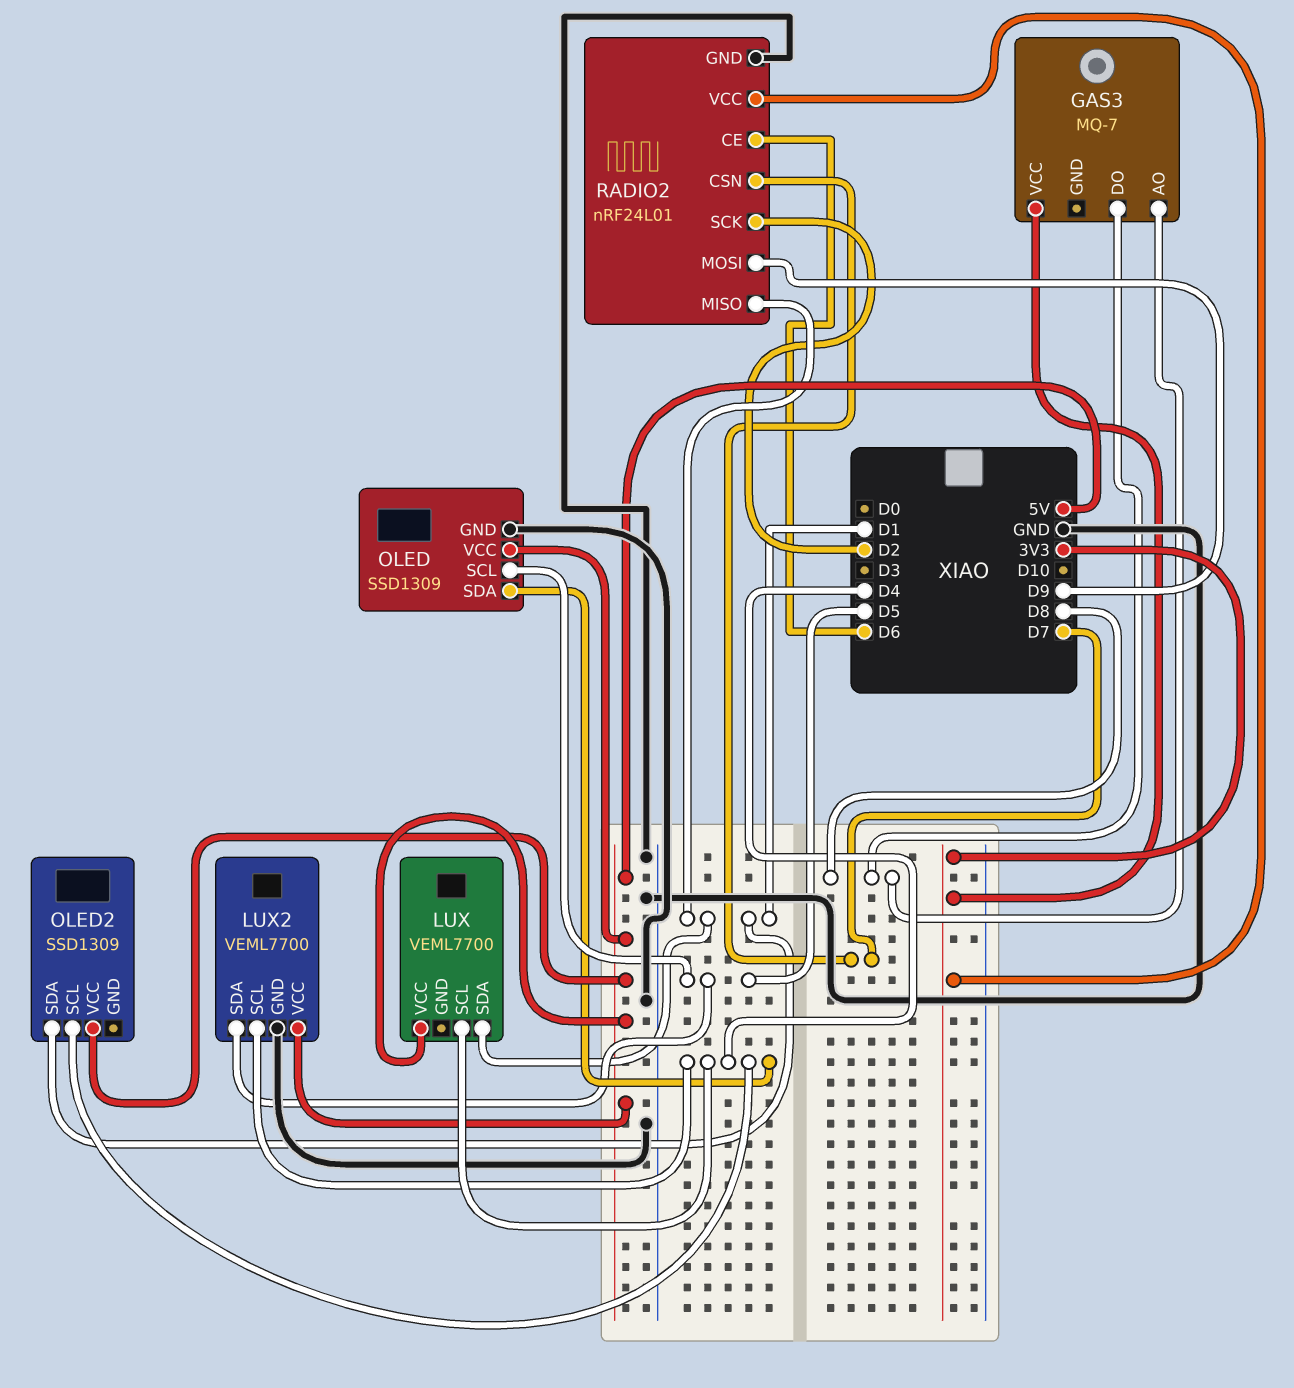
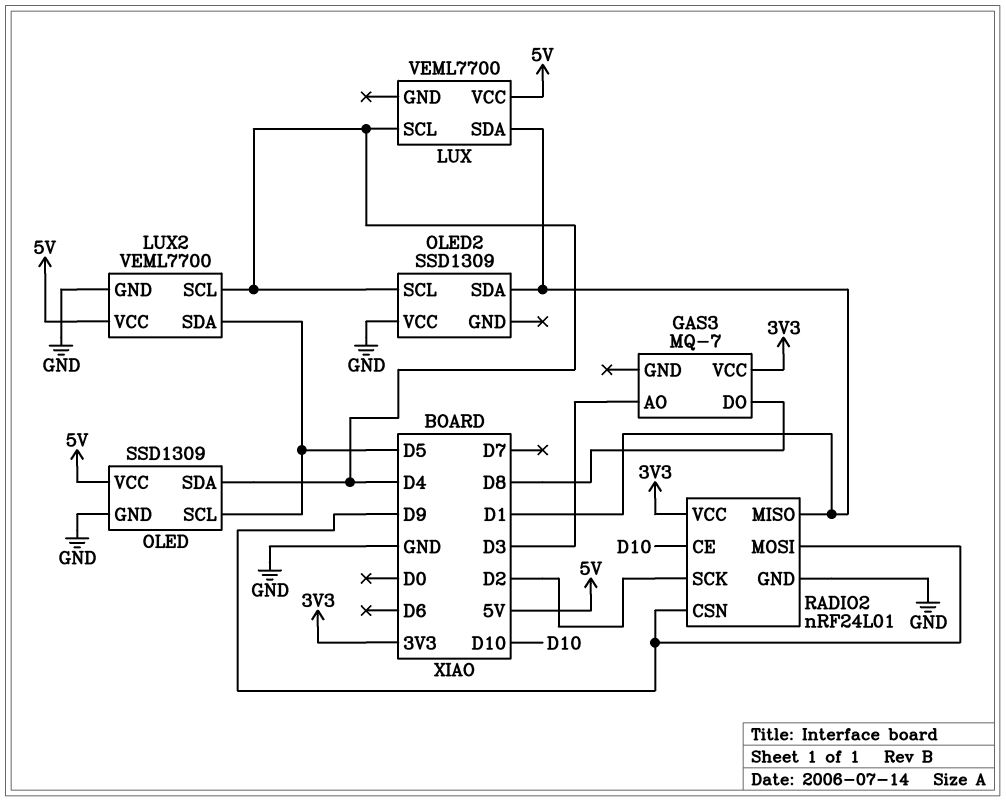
GAS3 pin AO: D8 -> D3
OLED2 pin VCC: 5V -> GND
RADIO2 pin CE: D6 -> D10
RADIO2 pin CSN: D7 -> D9

